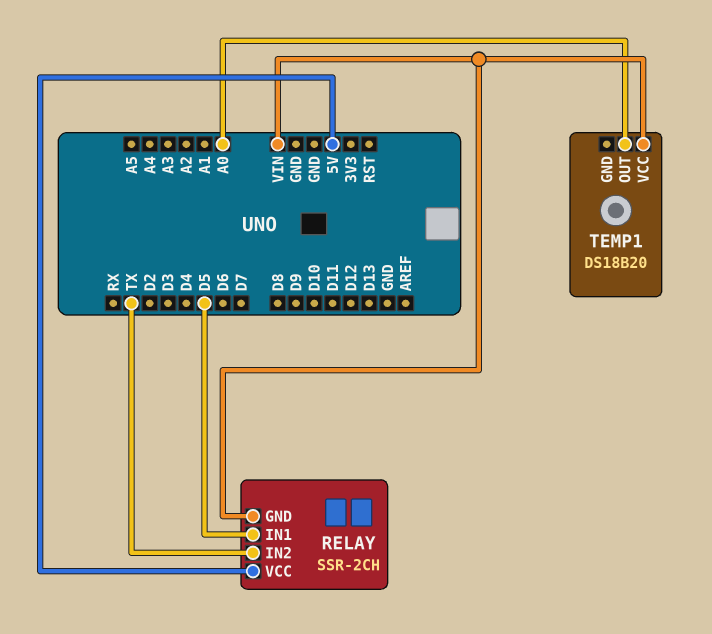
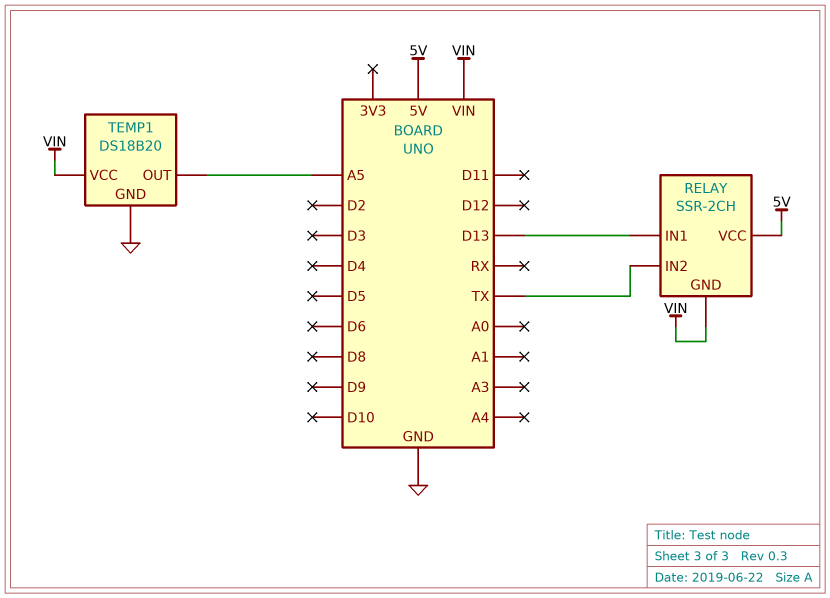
RELAY pin IN1: D5 -> D13
TEMP1 pin GND: none -> GND
TEMP1 pin OUT: A0 -> A5

